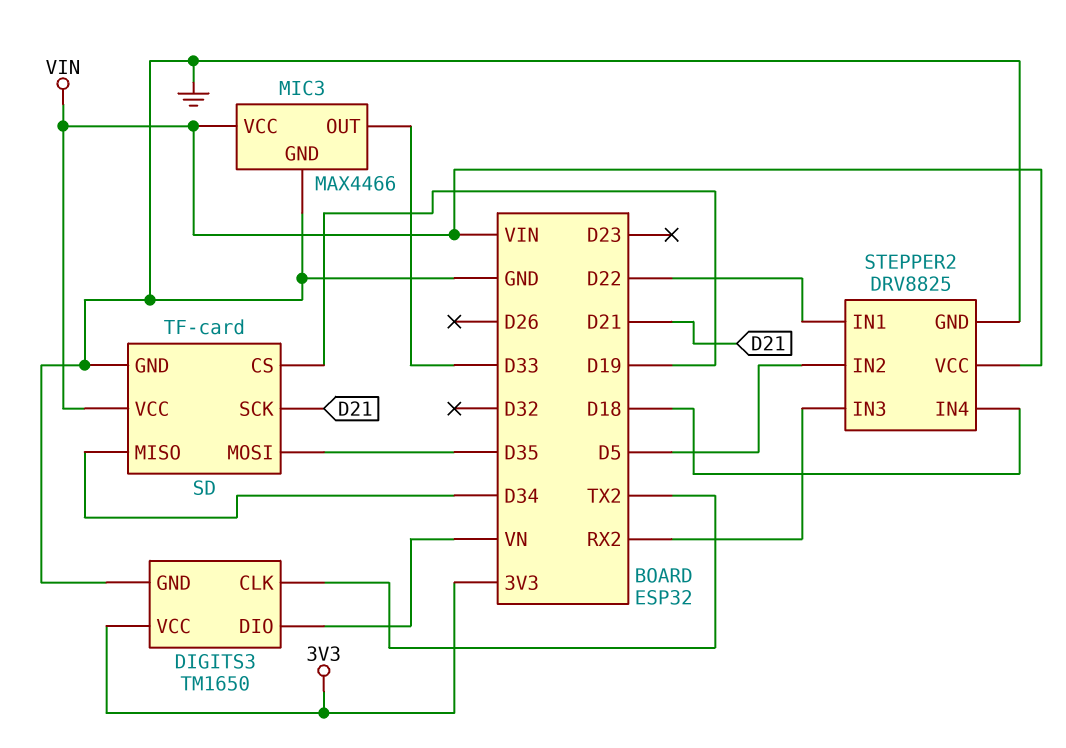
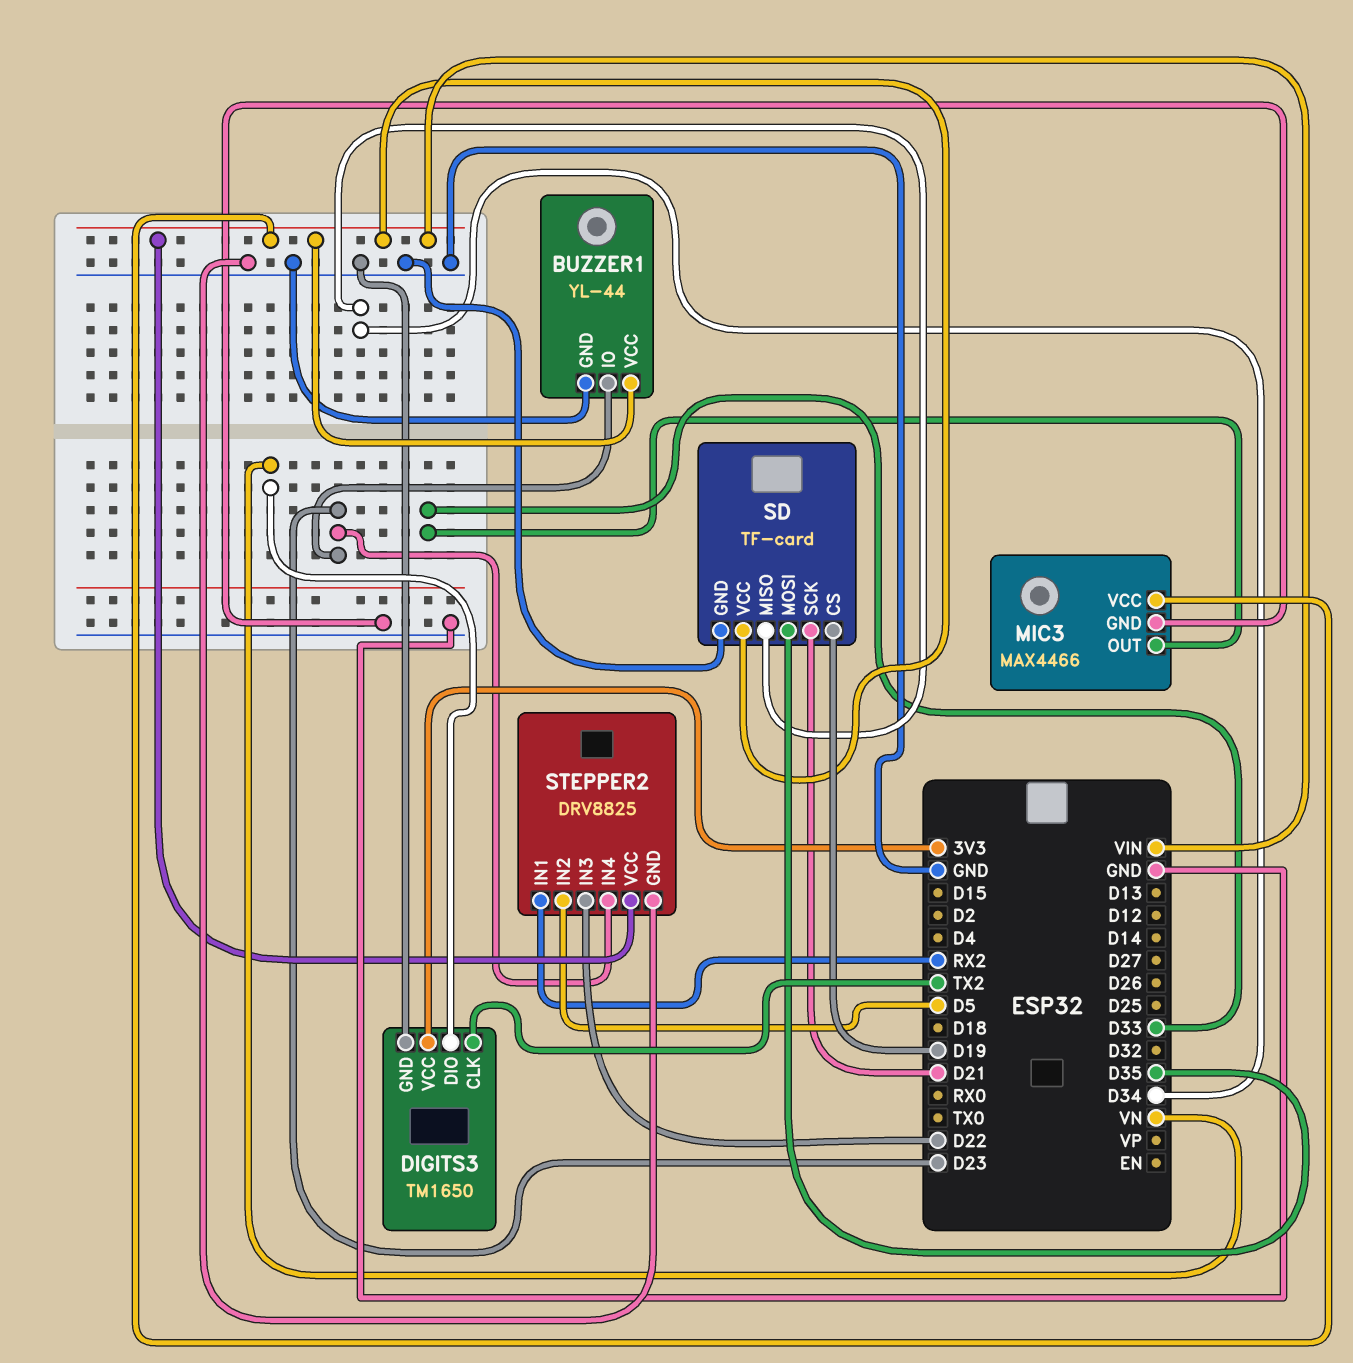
BUZZER1: none -> YL-44
BUZZER1 pin GND: none -> GND
BUZZER1 pin IO: none -> D23
BUZZER1 pin VCC: none -> VIN
STEPPER2 pin IN1: D22 -> RX2
STEPPER2 pin IN3: RX2 -> D22
STEPPER2 pin IN4: D18 -> D23

